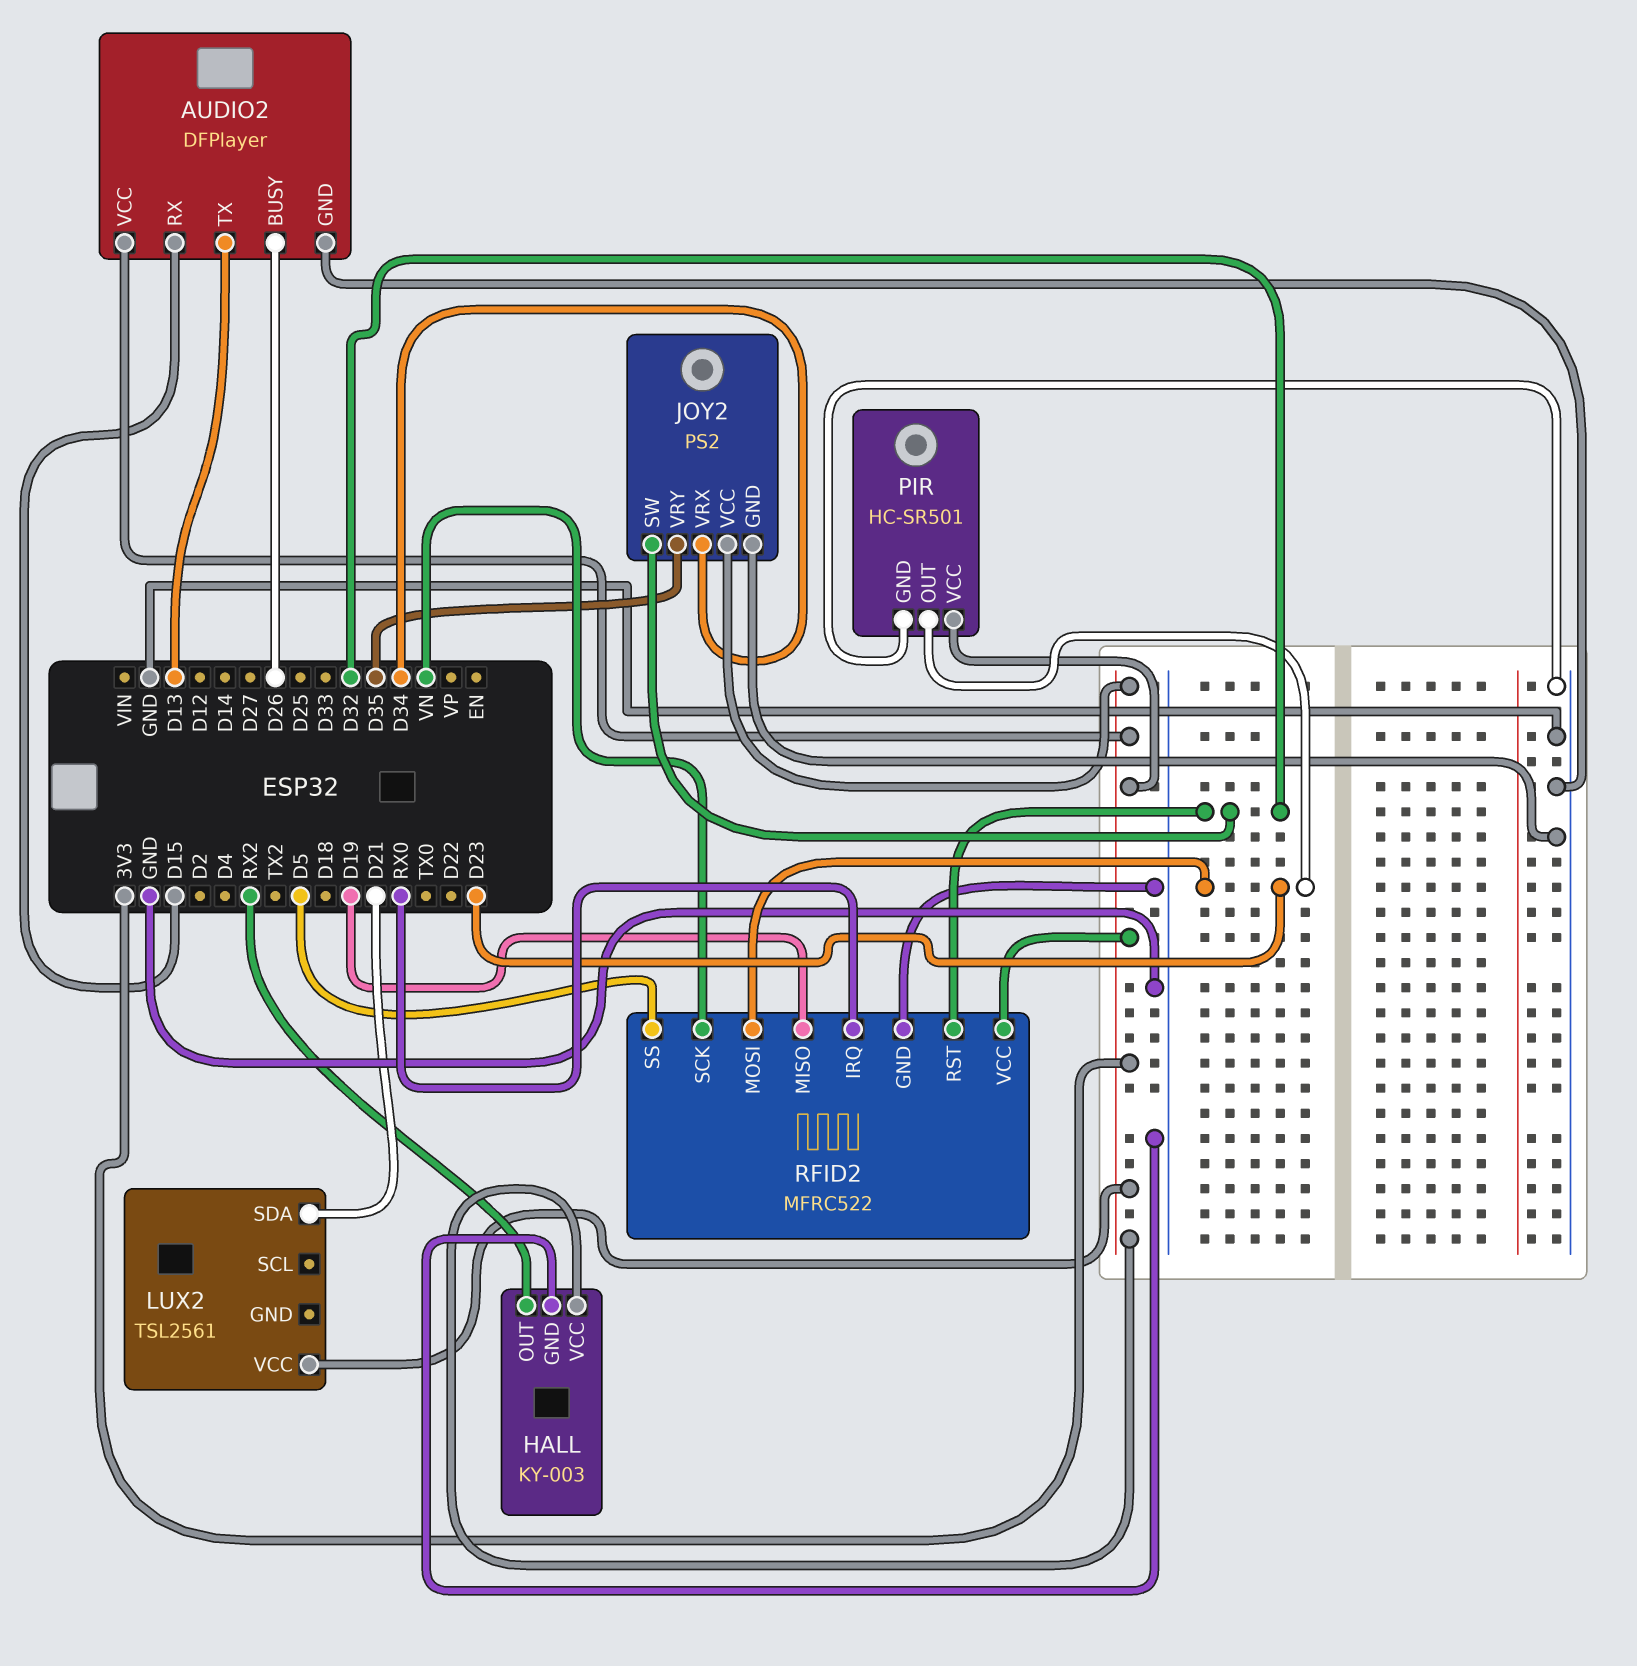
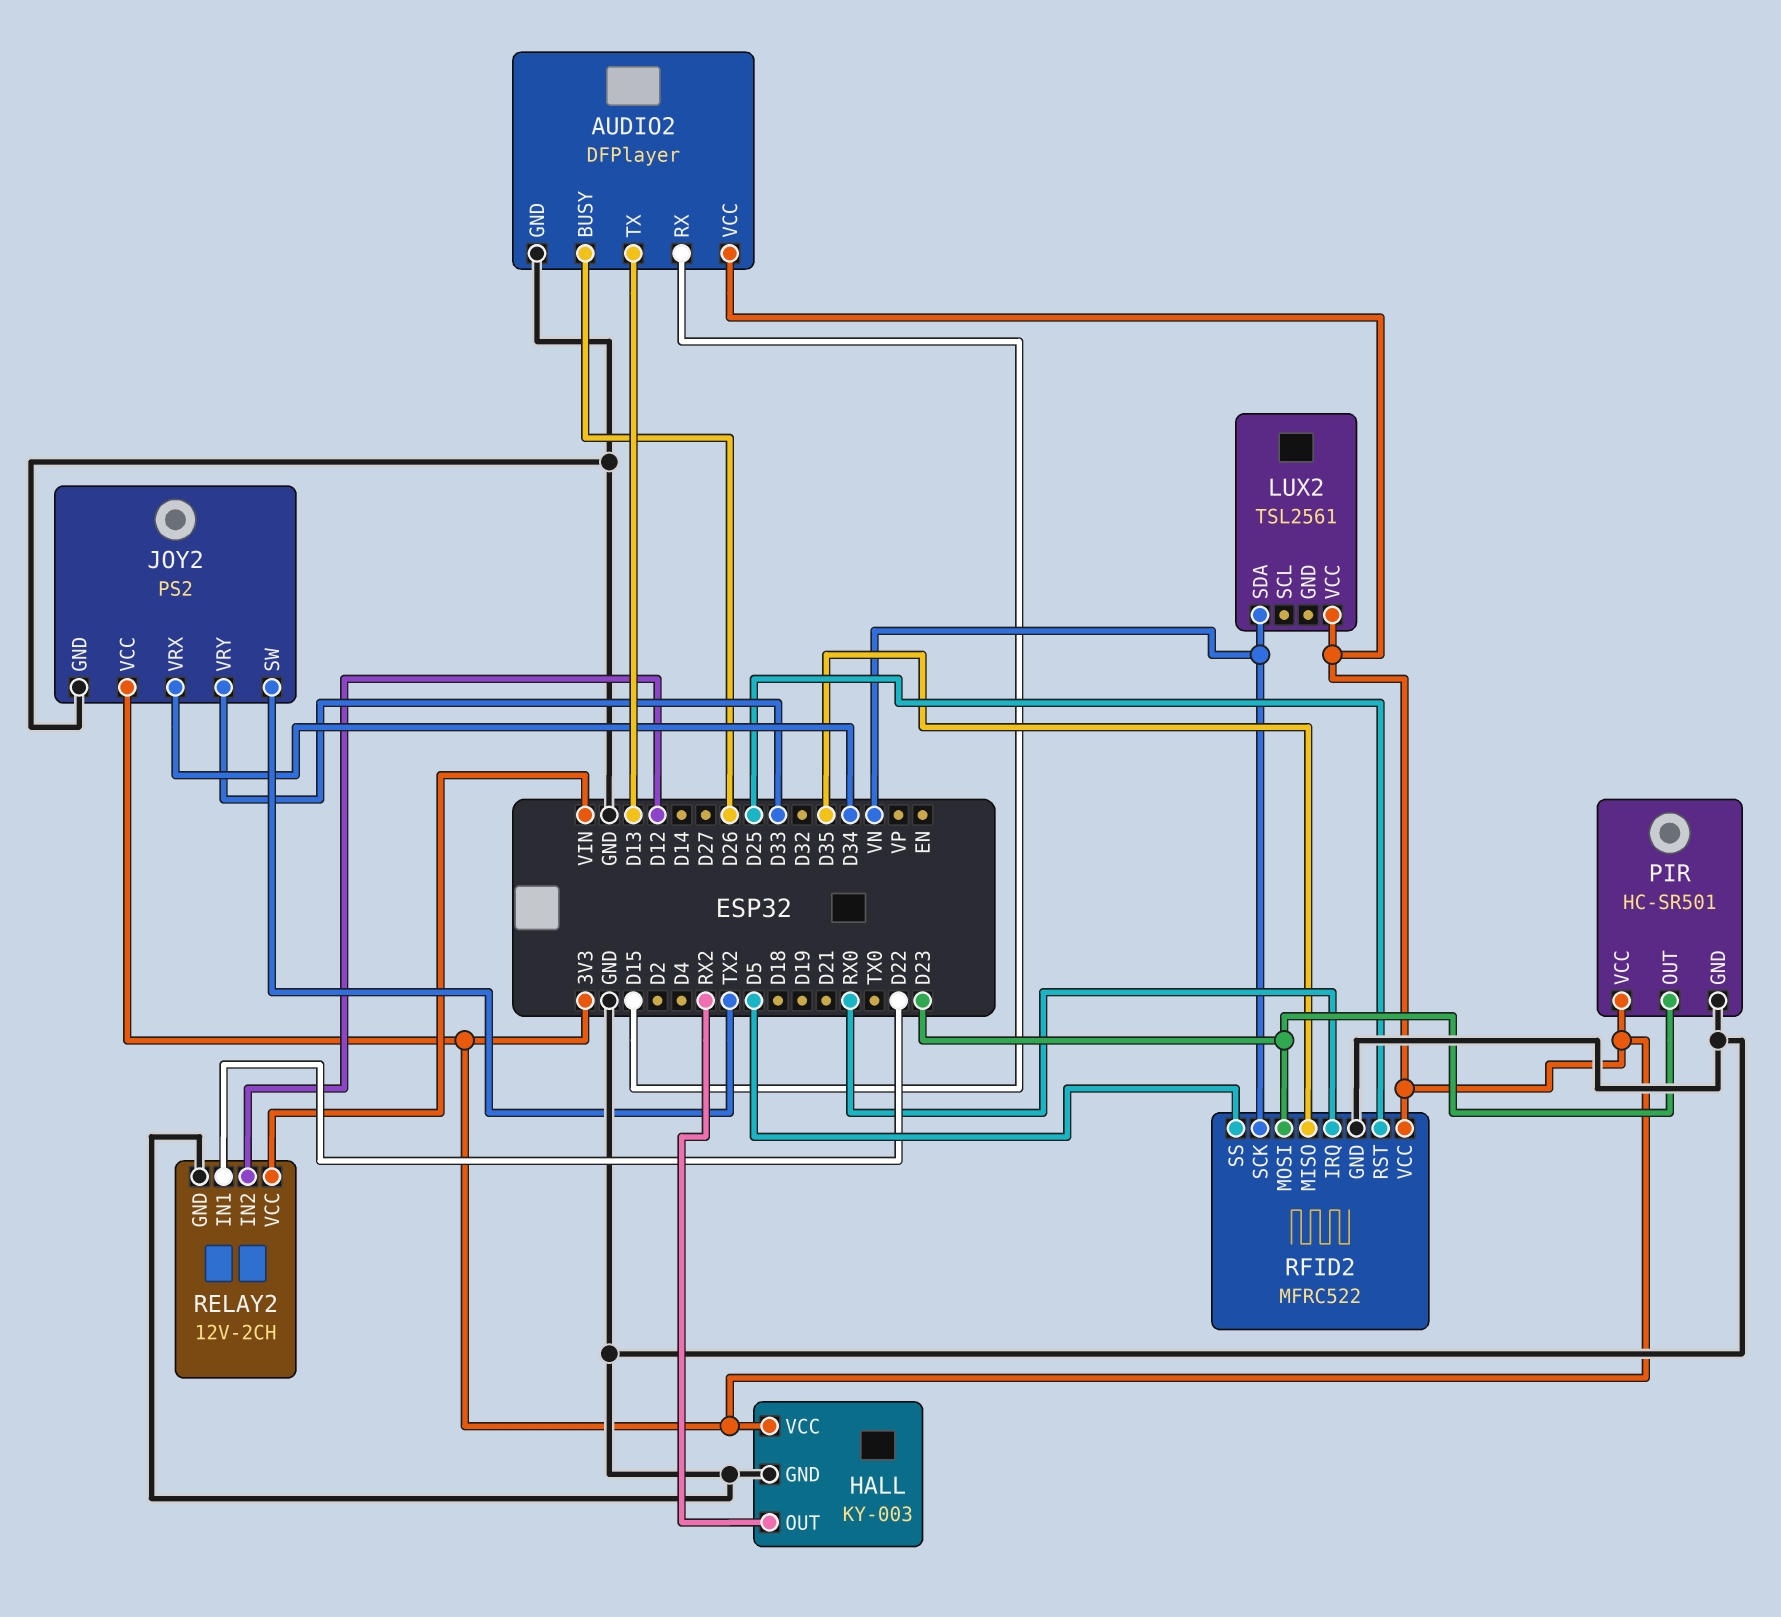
JOY2 pin SW: D32 -> TX2
JOY2 pin VRY: D35 -> D33
LUX2 pin SDA: D21 -> VN
RELAY2: none -> 12V-2CH
RELAY2 pin GND: none -> GND
RELAY2 pin IN1: none -> D22
RELAY2 pin IN2: none -> D12
RELAY2 pin VCC: none -> VIN
RFID2 pin MISO: D19 -> D35
RFID2 pin RST: D32 -> D25

